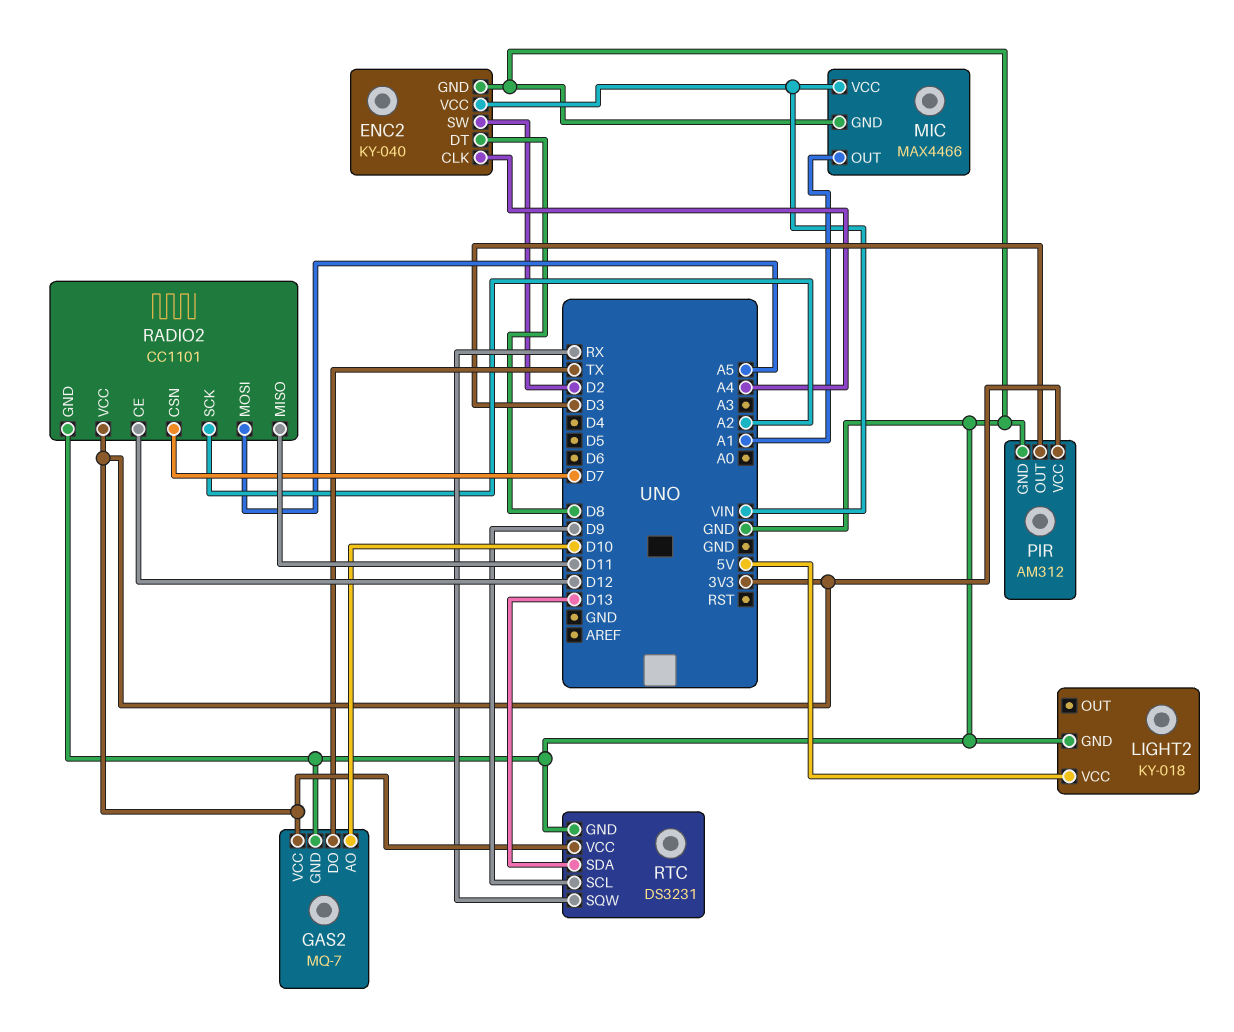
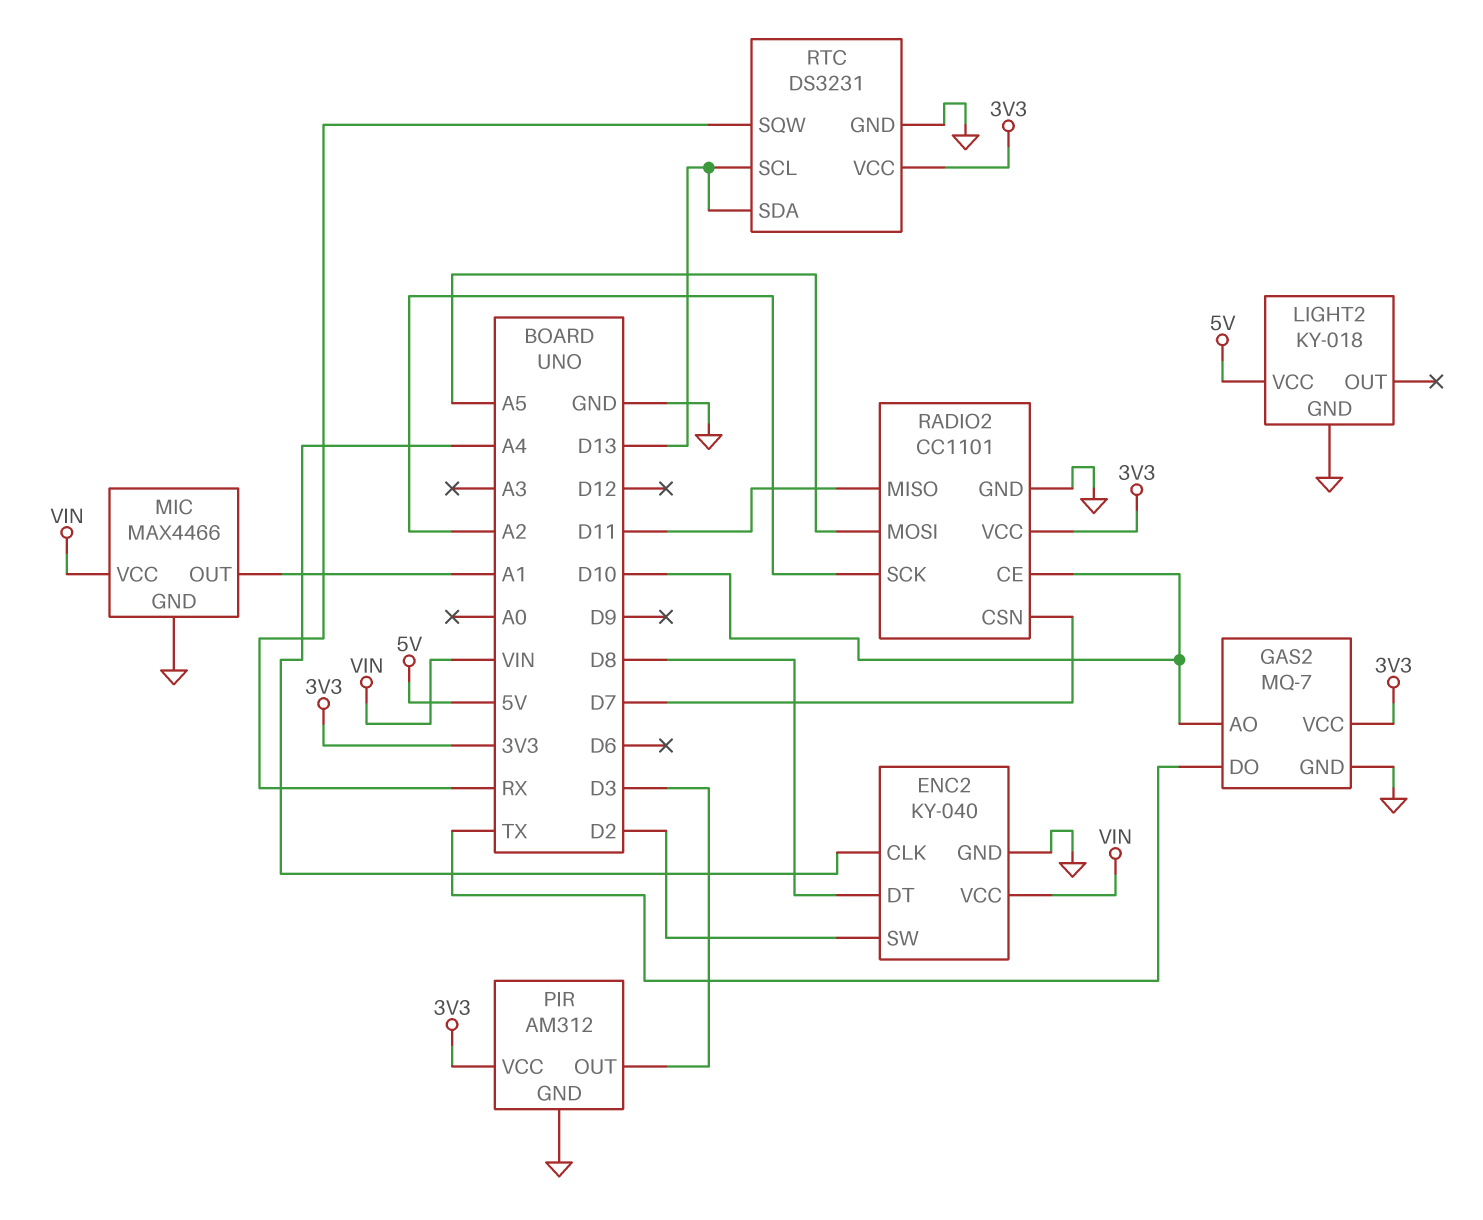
RADIO2 pin CE: D12 -> D10
RTC pin SCL: D9 -> D13

